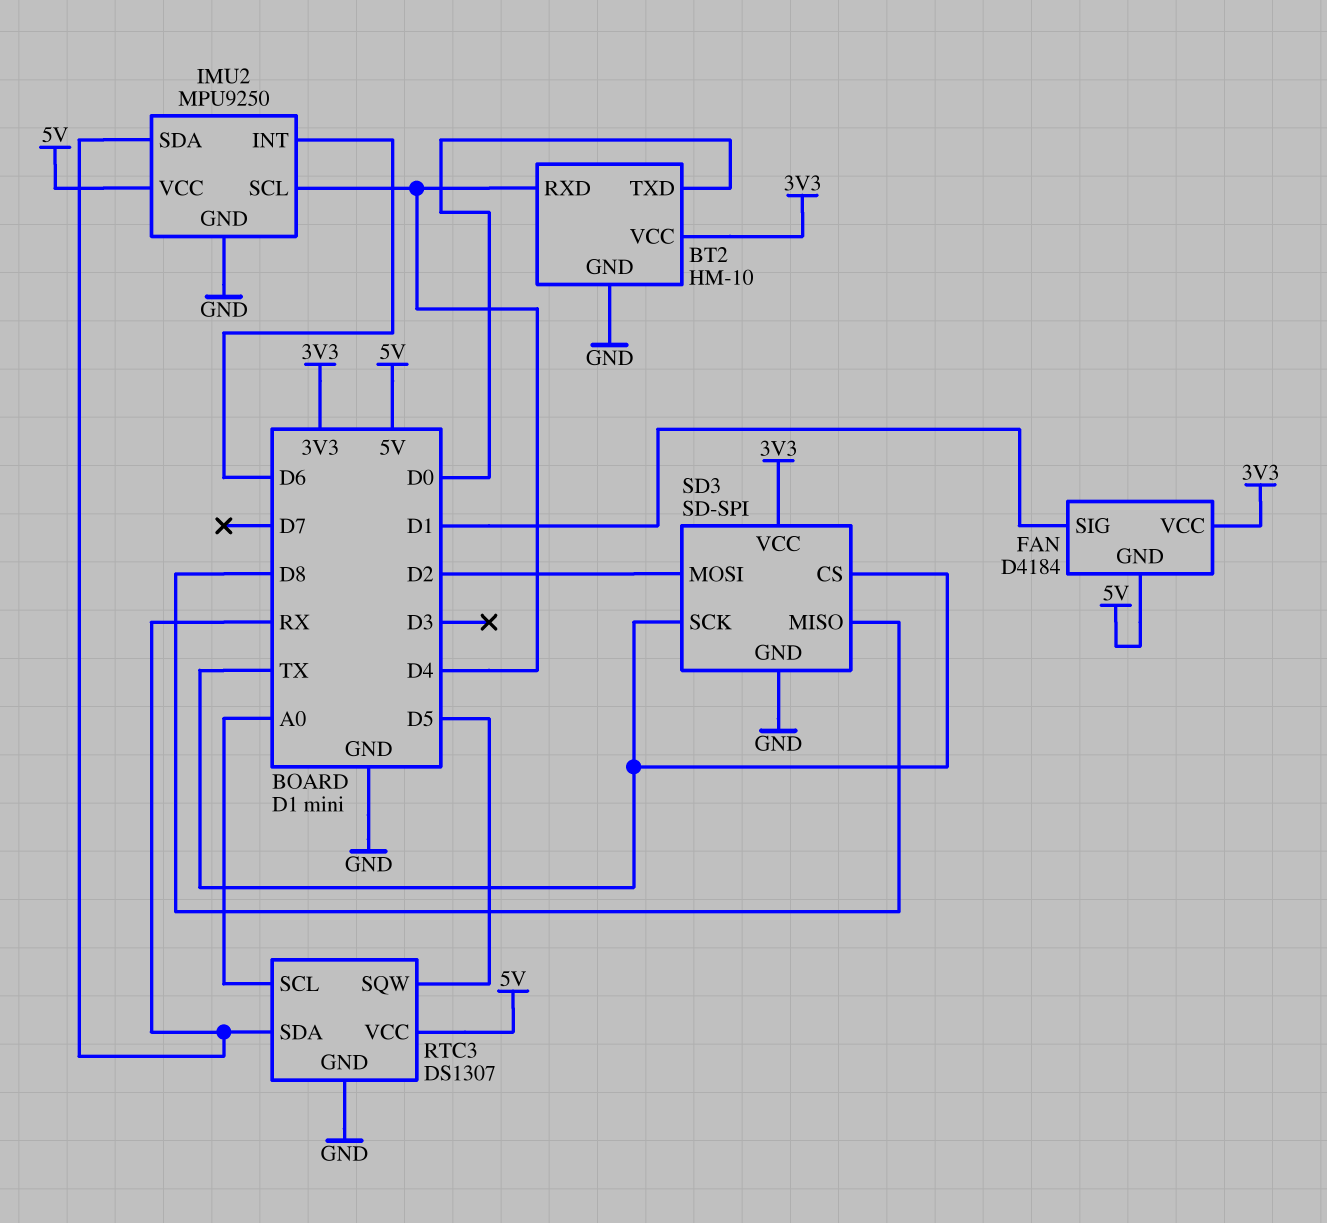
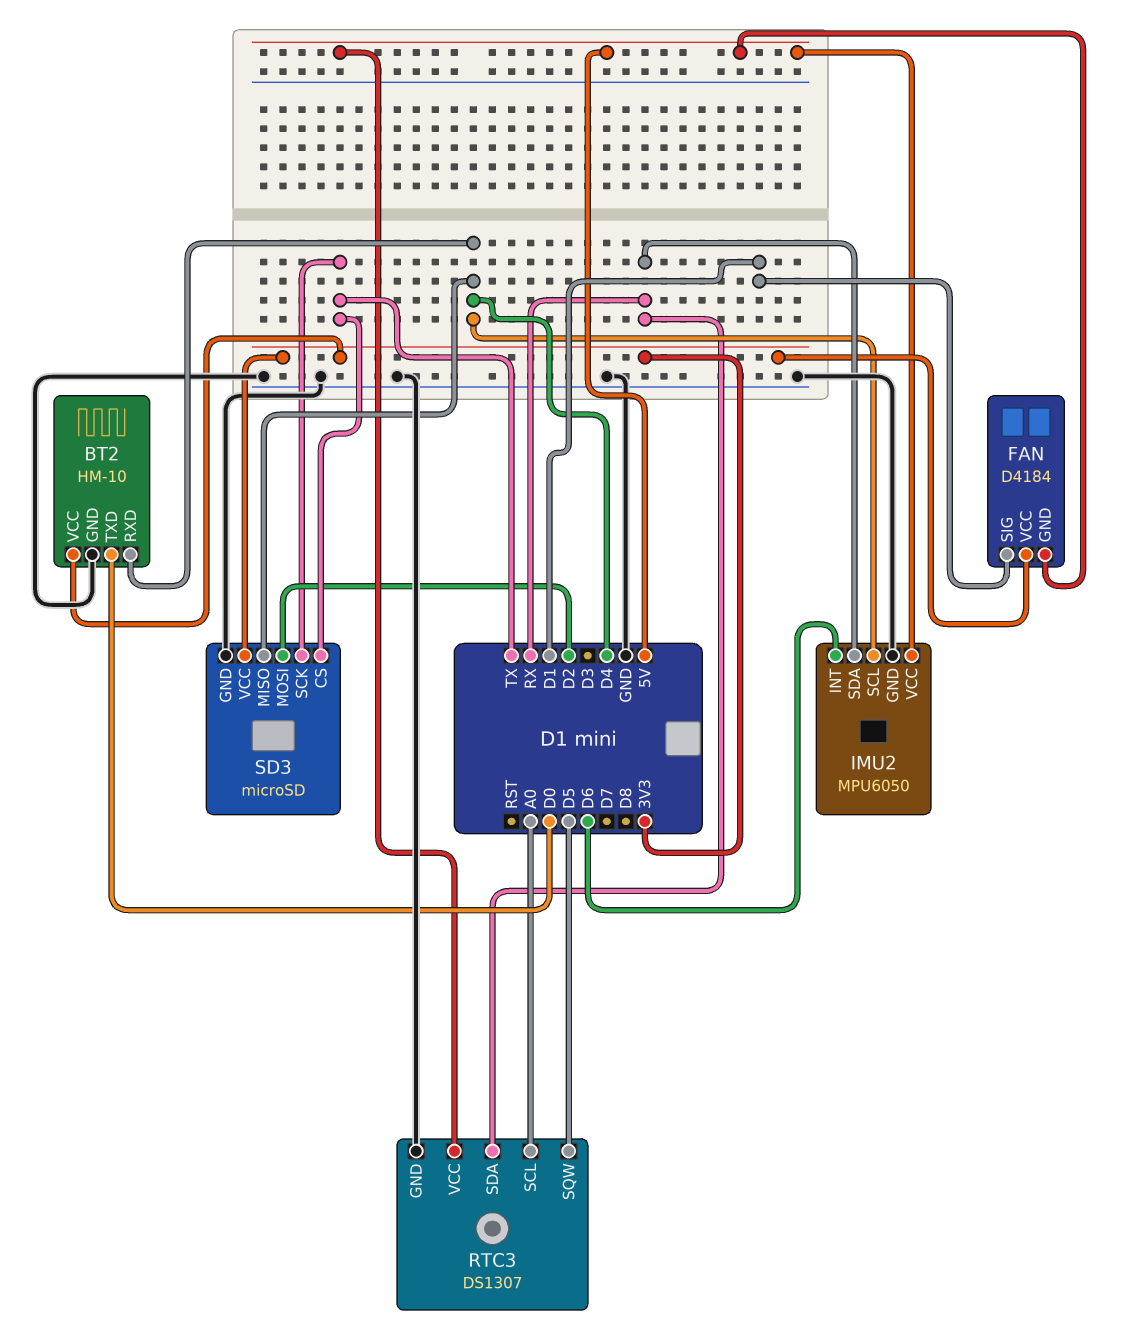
IMU2: MPU9250 -> MPU6050
SD3: SD-SPI -> microSD
SD3 pin MISO: D8 -> D4

